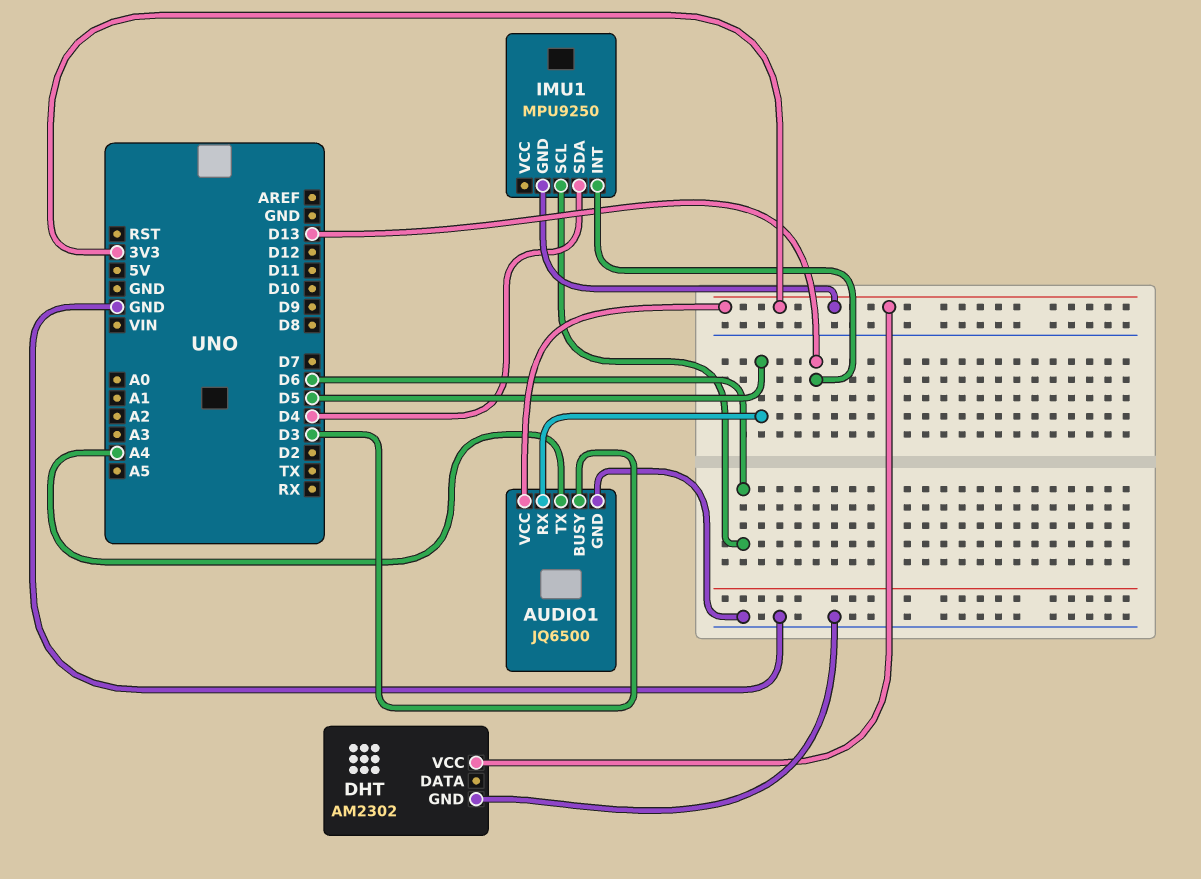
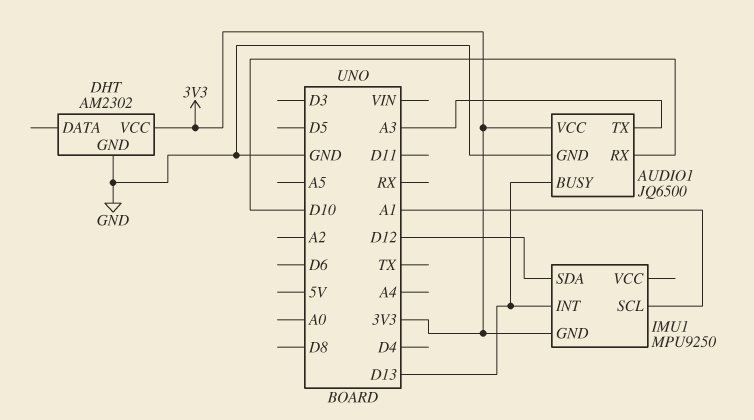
AUDIO1 pin BUSY: D3 -> D13
AUDIO1 pin RX: D5 -> D10
AUDIO1 pin TX: A4 -> A3
IMU1 pin SCL: D6 -> A1
IMU1 pin SDA: D4 -> D12

